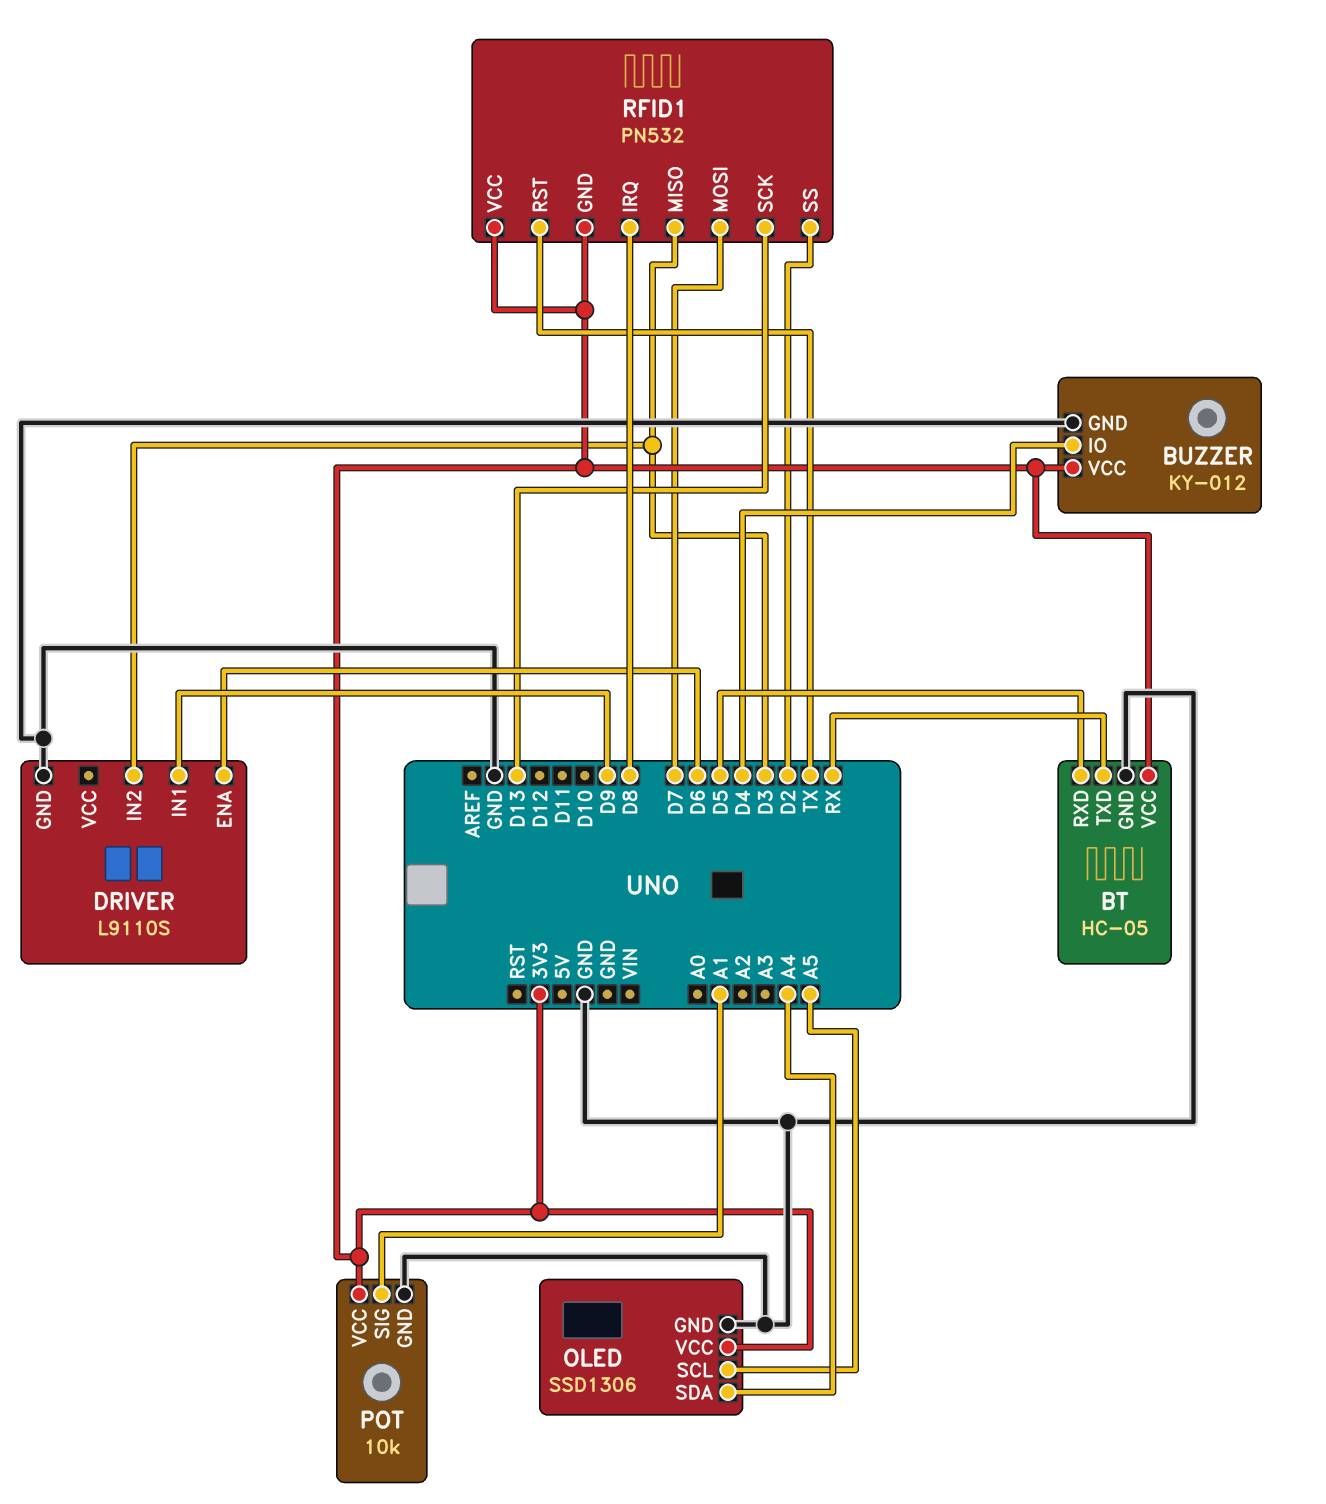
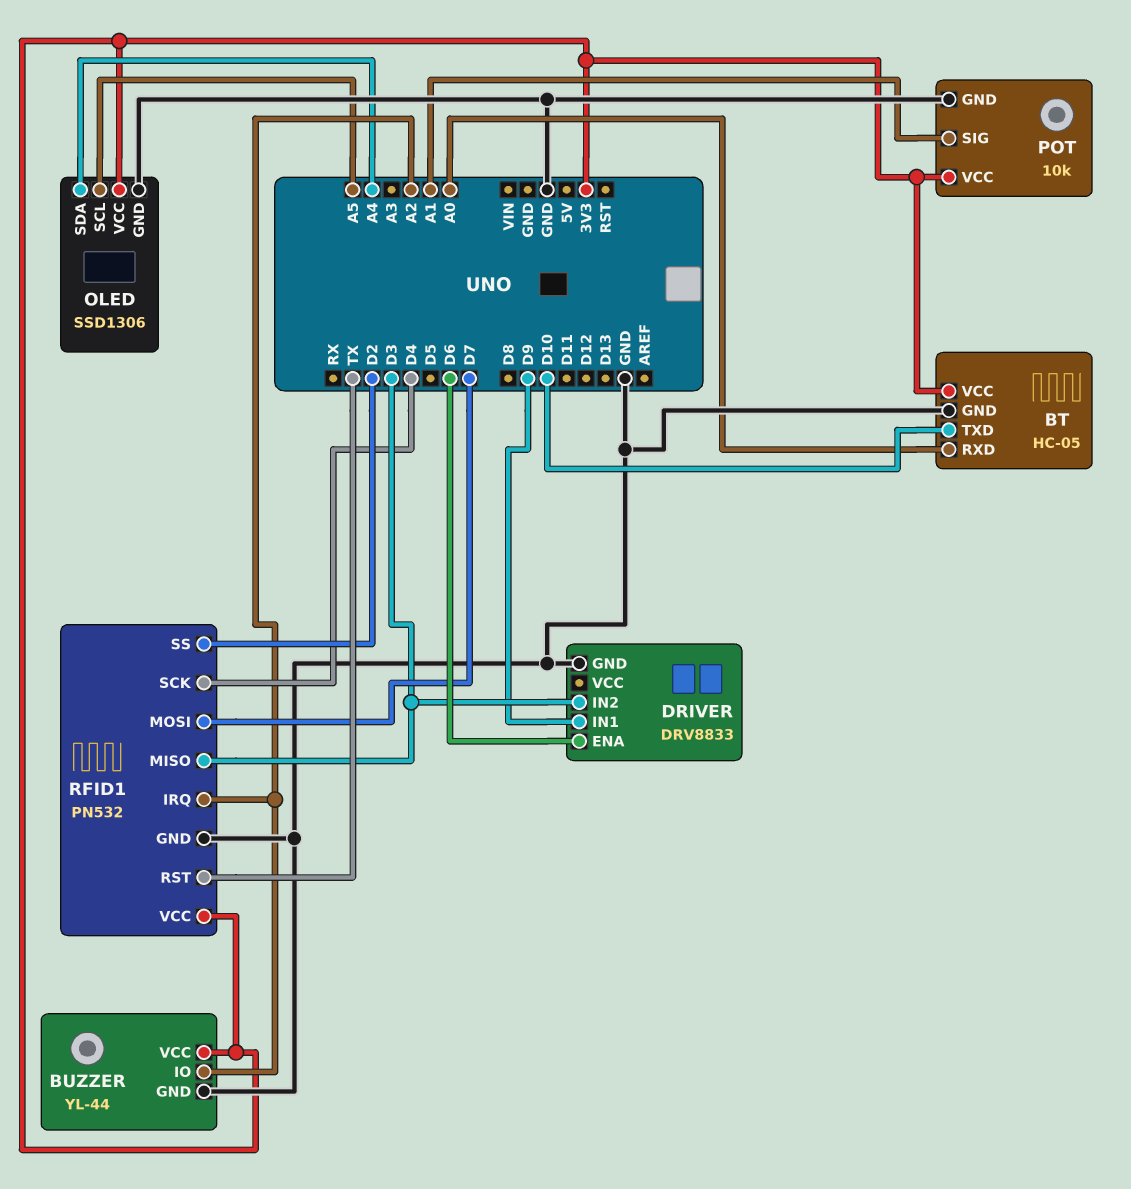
BT pin RXD: D5 -> A0
BT pin TXD: RX -> D10
BUZZER: KY-012 -> YL-44
BUZZER pin IO: D4 -> A2
DRIVER: L9110S -> DRV8833
RFID1 pin GND: 3V3 -> GND
RFID1 pin IRQ: D8 -> A2
RFID1 pin SCK: D13 -> D4

